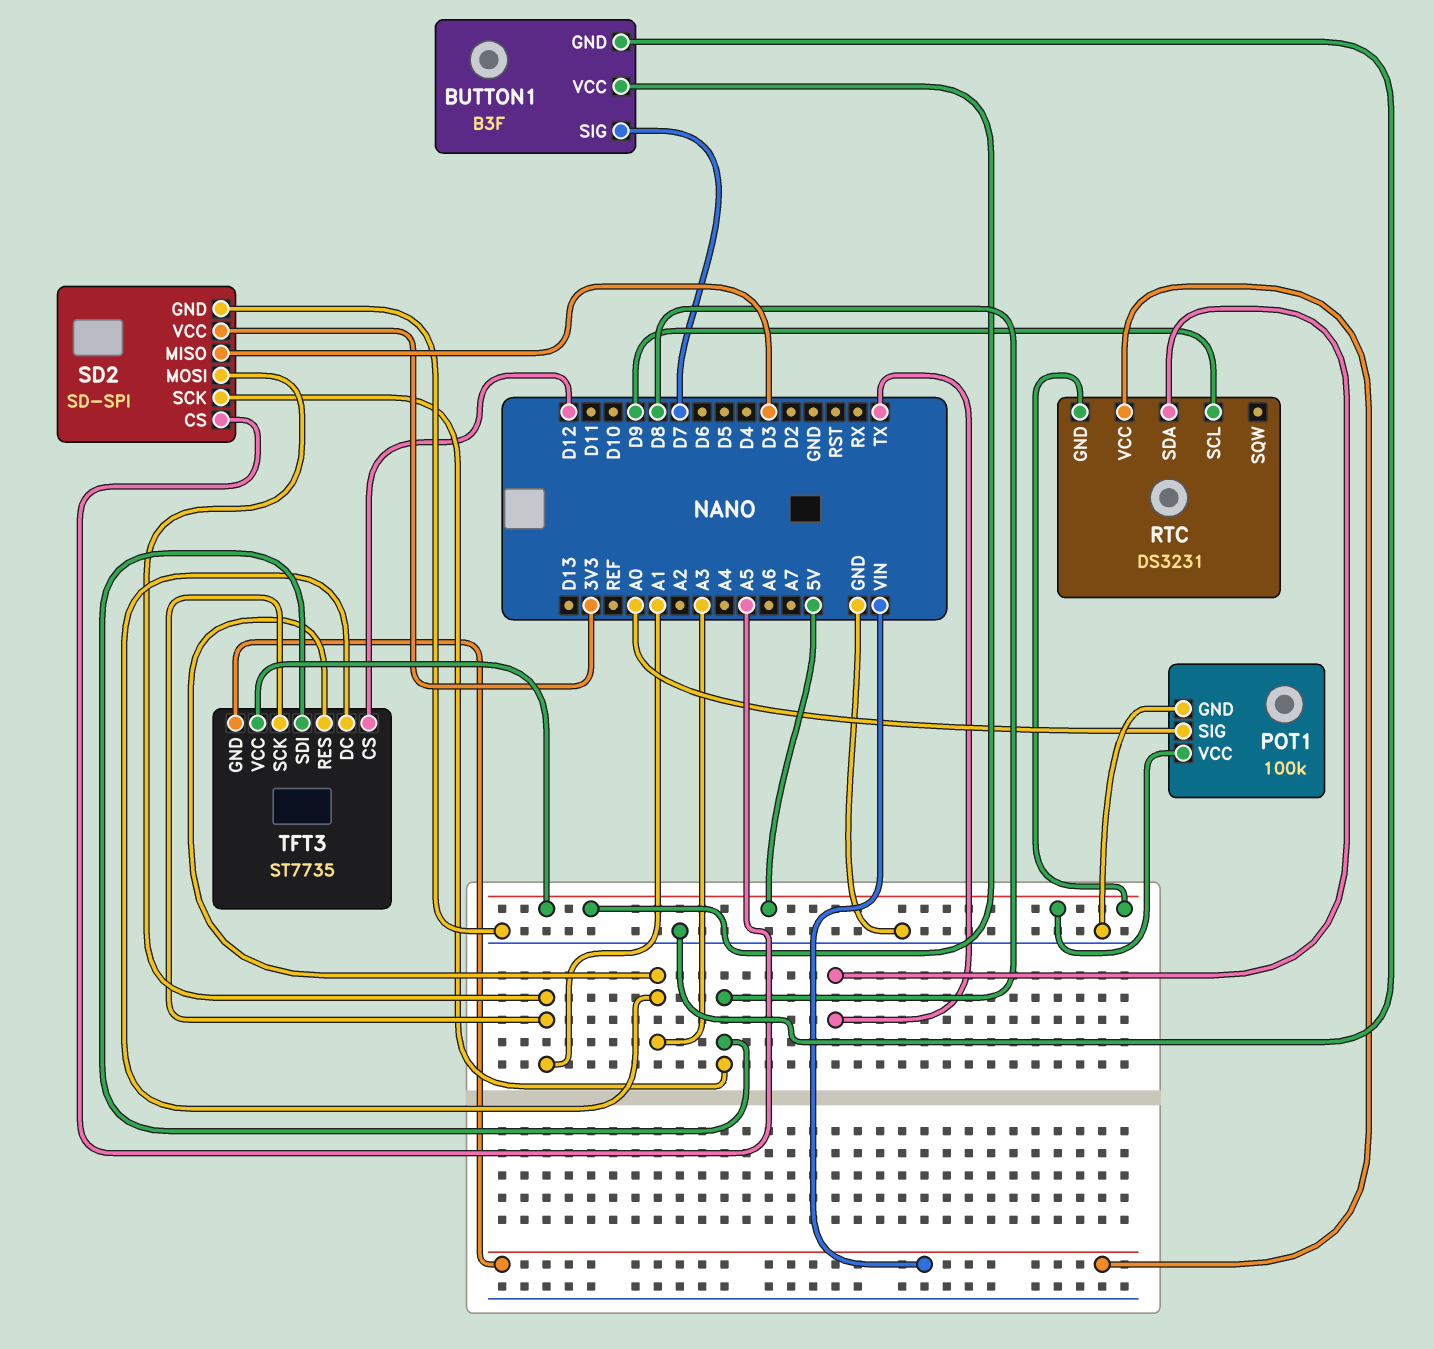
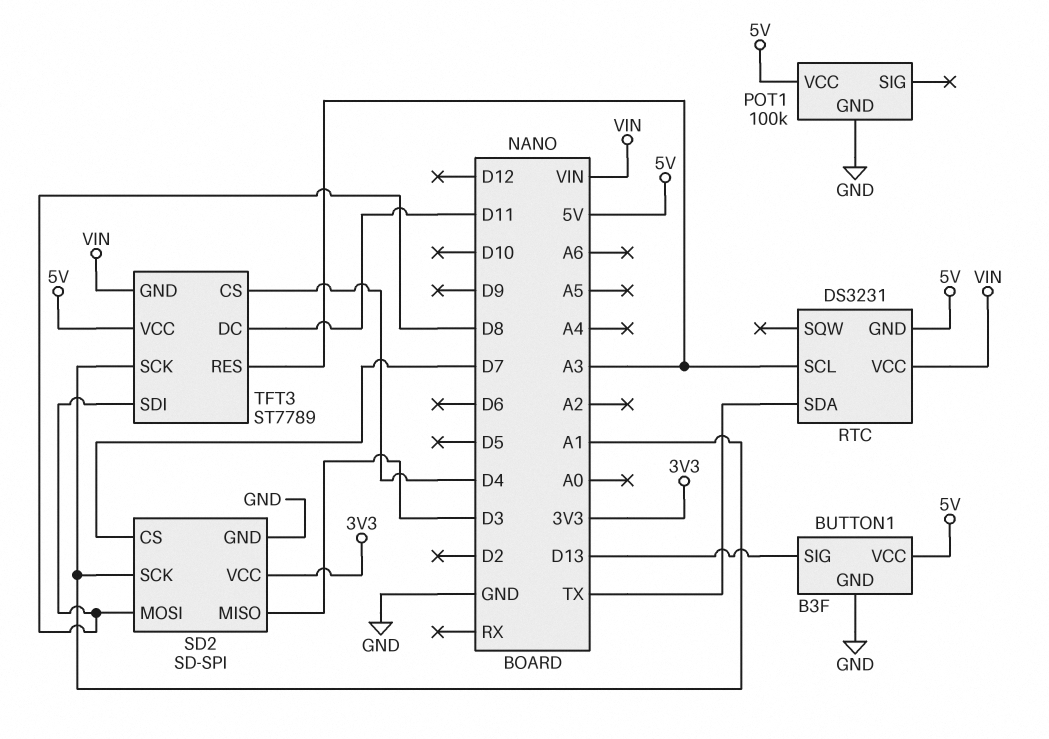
BUTTON1 pin SIG: D7 -> D13
POT1 pin SIG: A0 -> none
RTC pin SCL: D9 -> A3
SD2 pin CS: A5 -> D7
SD2 pin MOSI: A1 -> D8
SD2 pin SCK: D8 -> A1
TFT3: ST7735 -> ST7789
TFT3 pin CS: D12 -> D4
TFT3 pin DC: A3 -> D11

